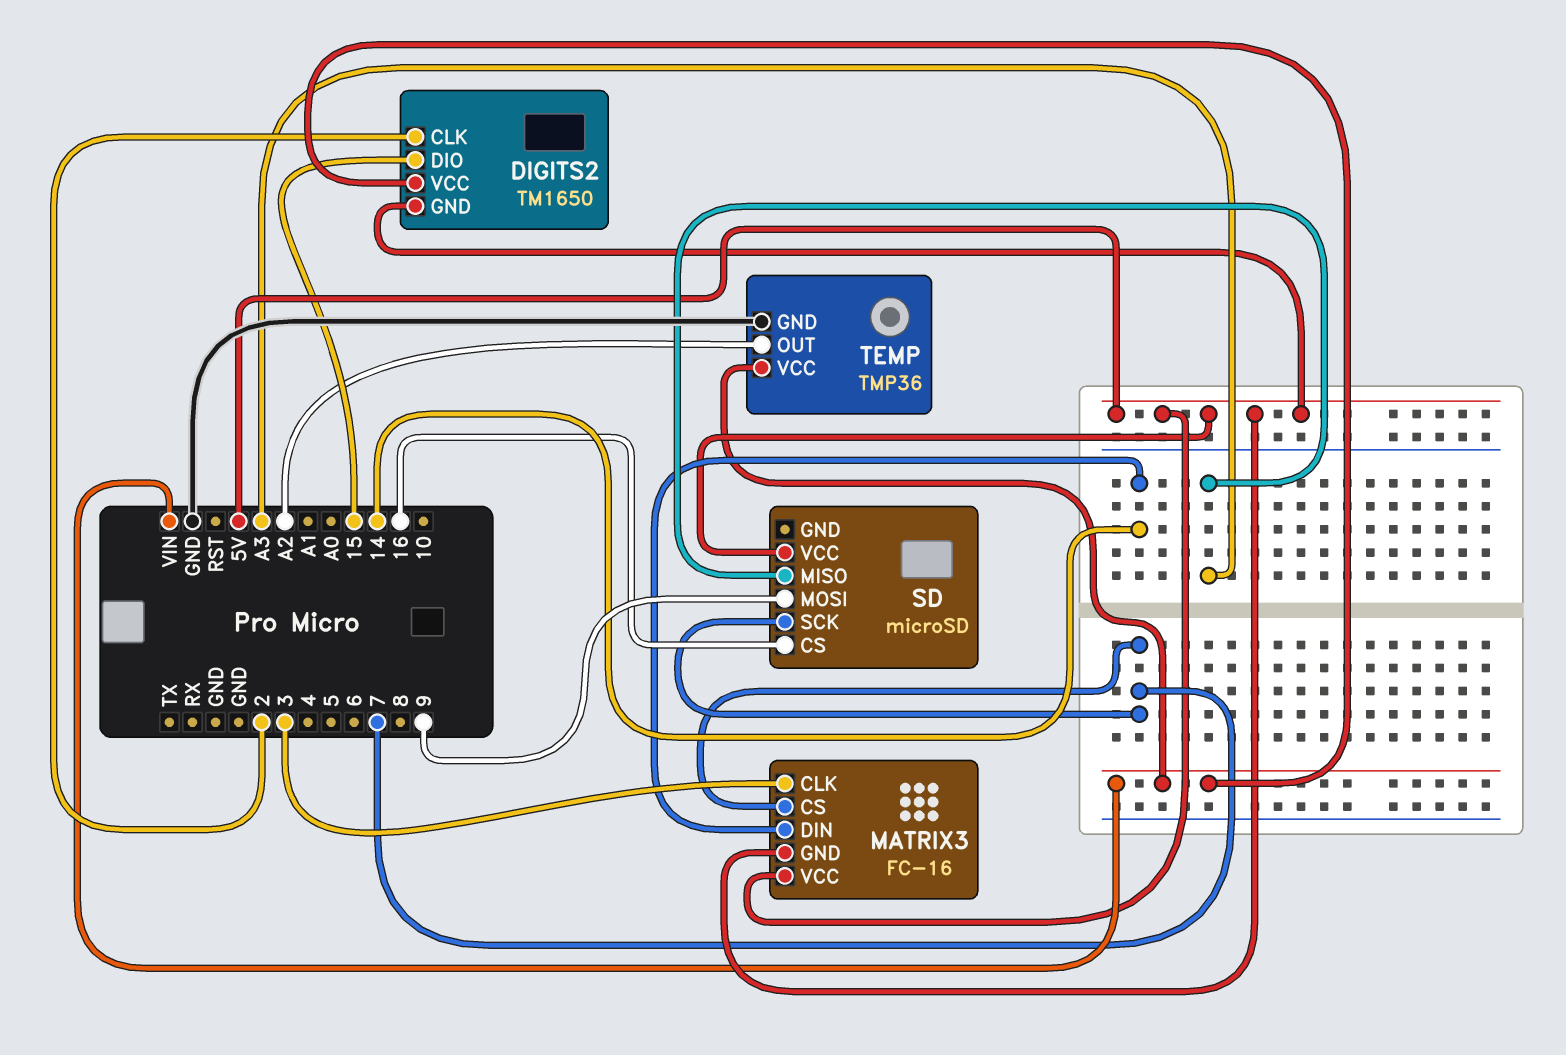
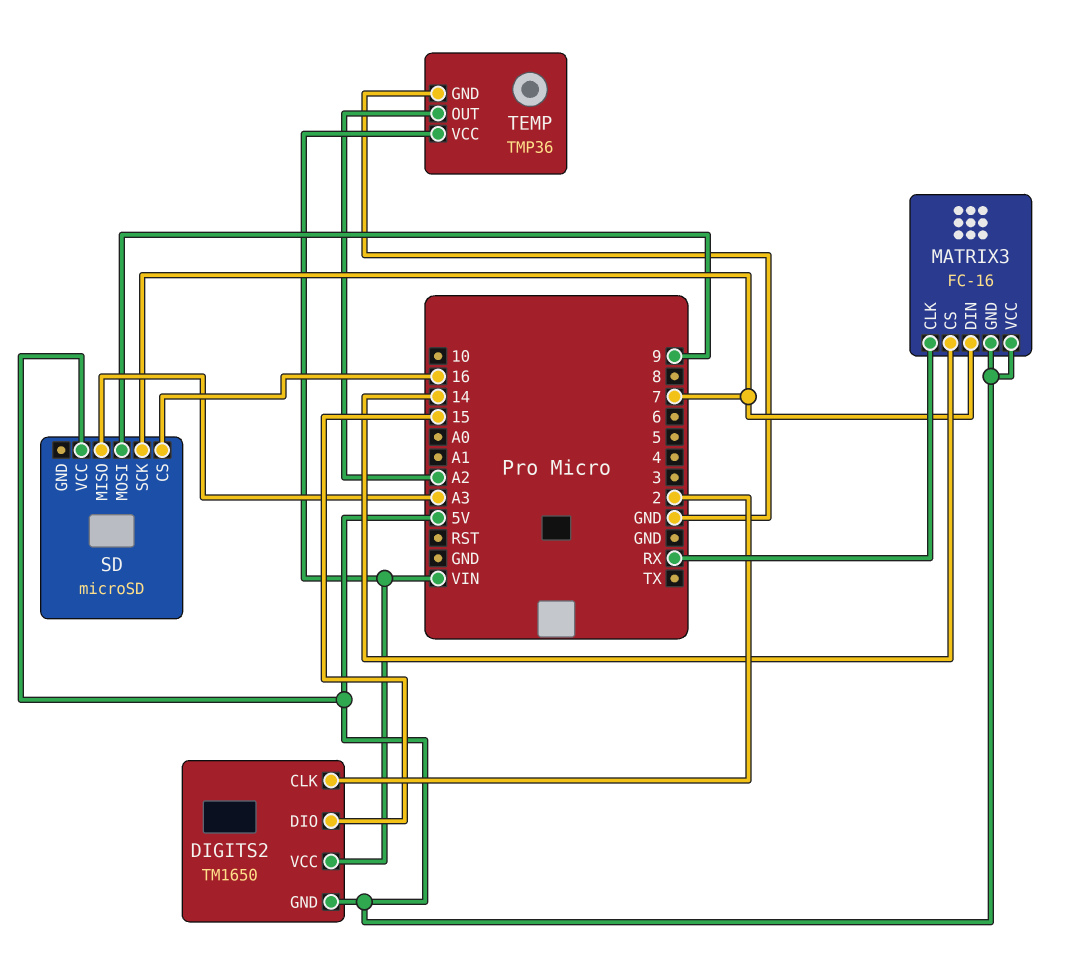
MATRIX3 pin CLK: 3 -> RX
MATRIX3 pin CS: 7 -> 14
MATRIX3 pin DIN: 14 -> 7

